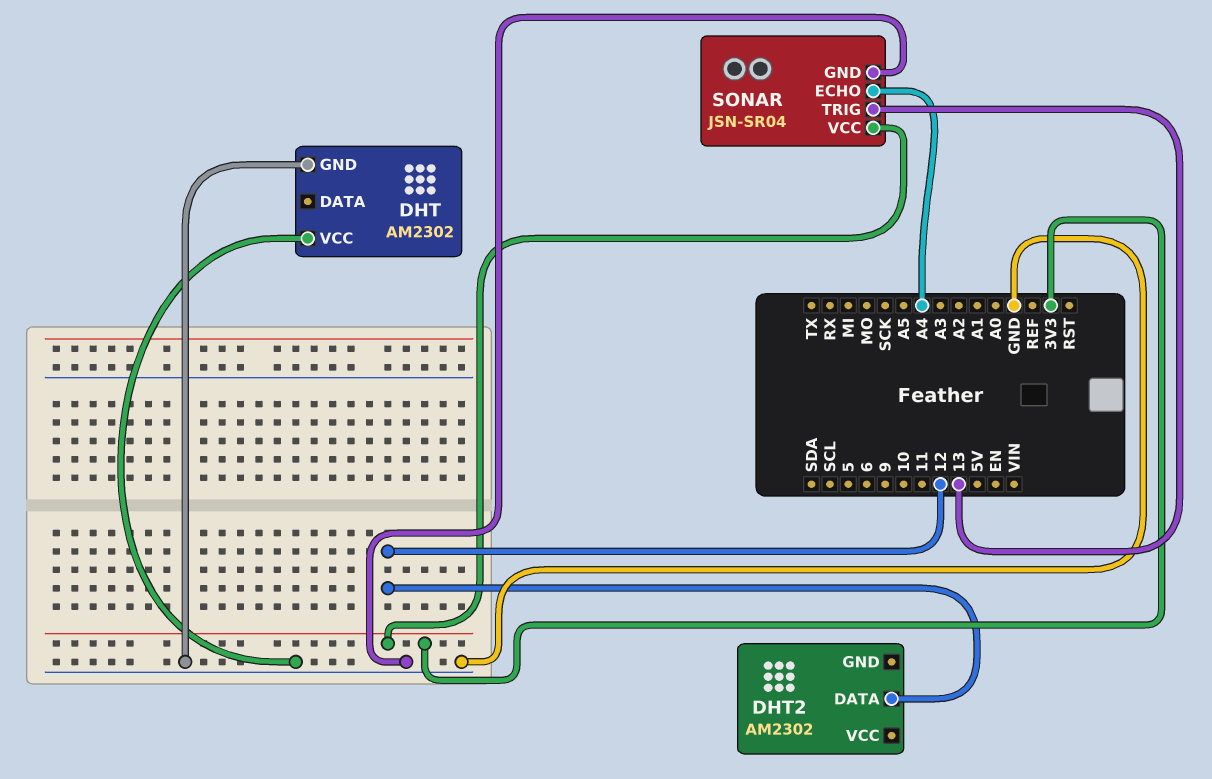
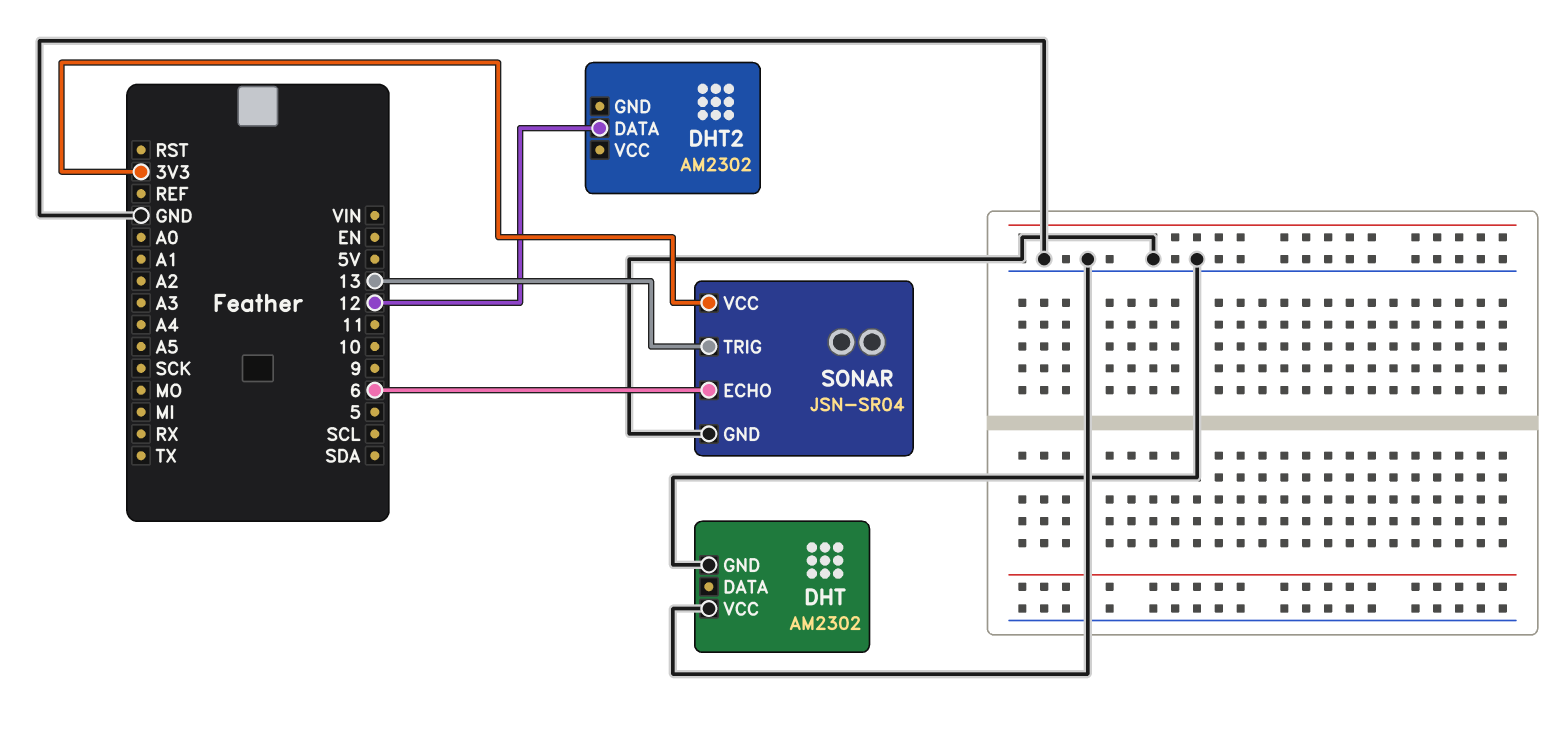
SONAR pin ECHO: A4 -> 6

